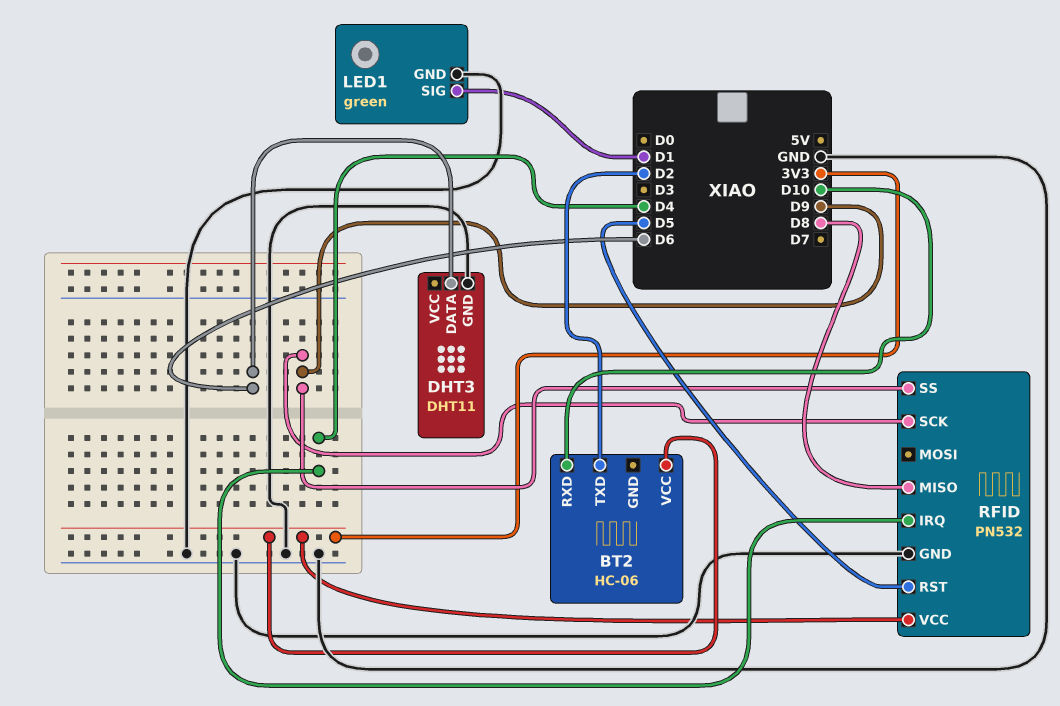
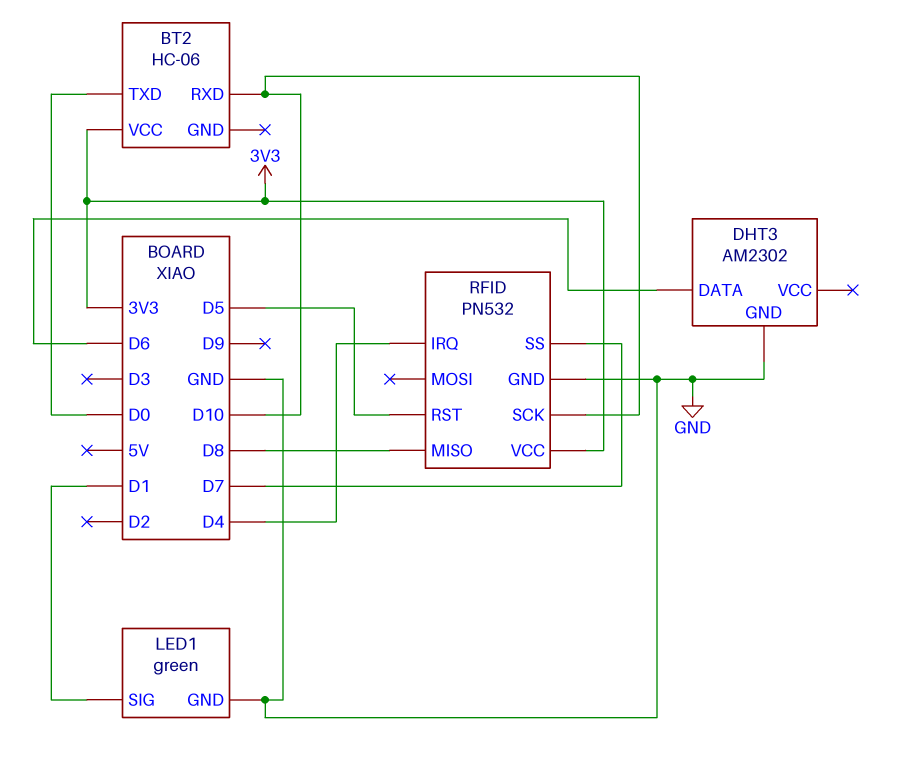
BT2 pin TXD: D2 -> D0
DHT3: DHT11 -> AM2302
RFID pin SCK: D9 -> D10
RFID pin SS: D9 -> D7

